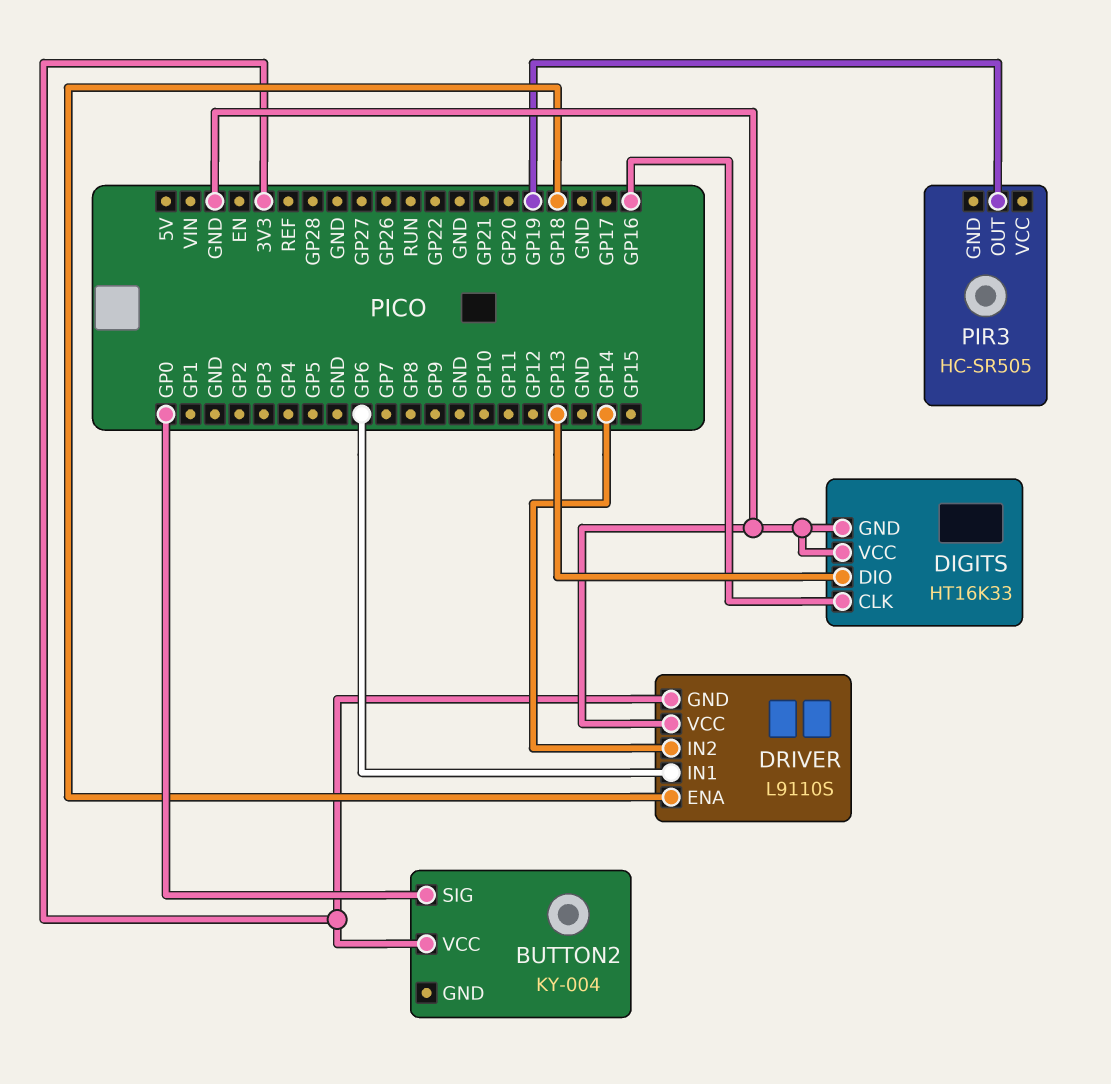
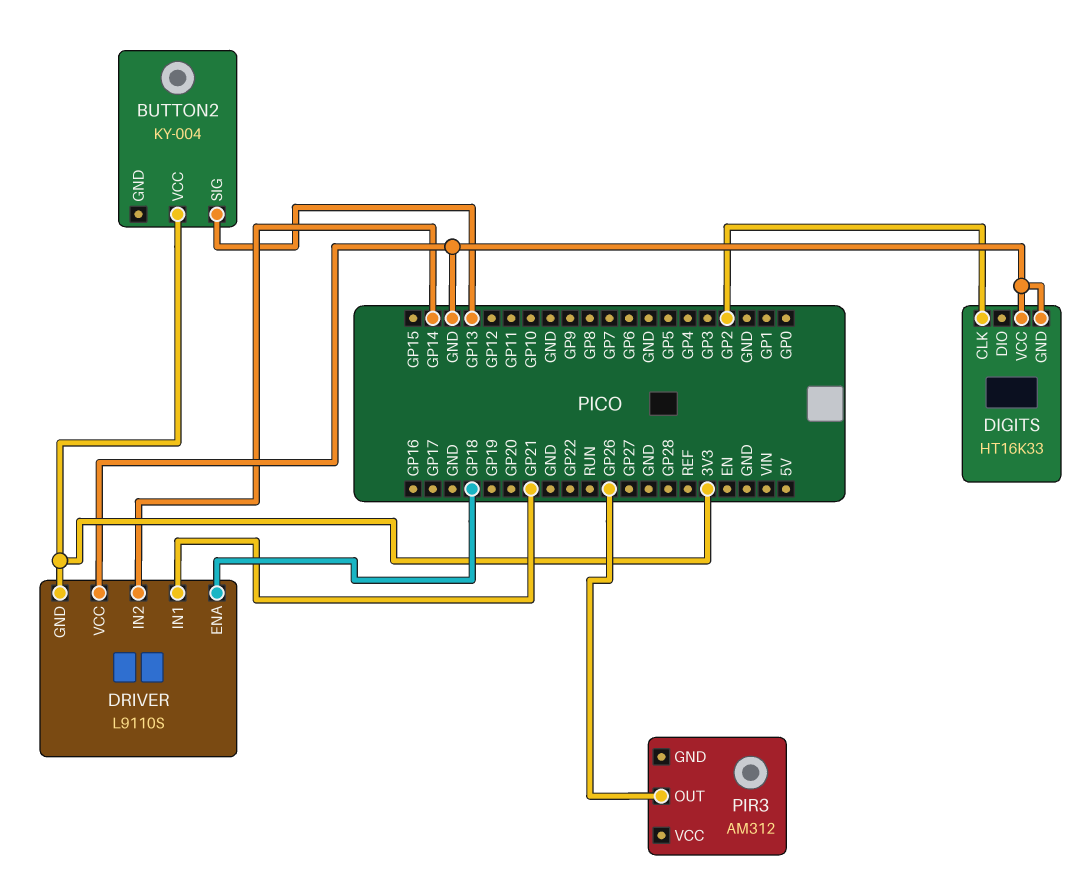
BUTTON2 pin SIG: GP0 -> GP13
DIGITS pin CLK: GP16 -> GP2
DIGITS pin DIO: GP13 -> none
DRIVER pin IN1: GP6 -> GP21
PIR3: HC-SR505 -> AM312
PIR3 pin OUT: GP19 -> GP26

